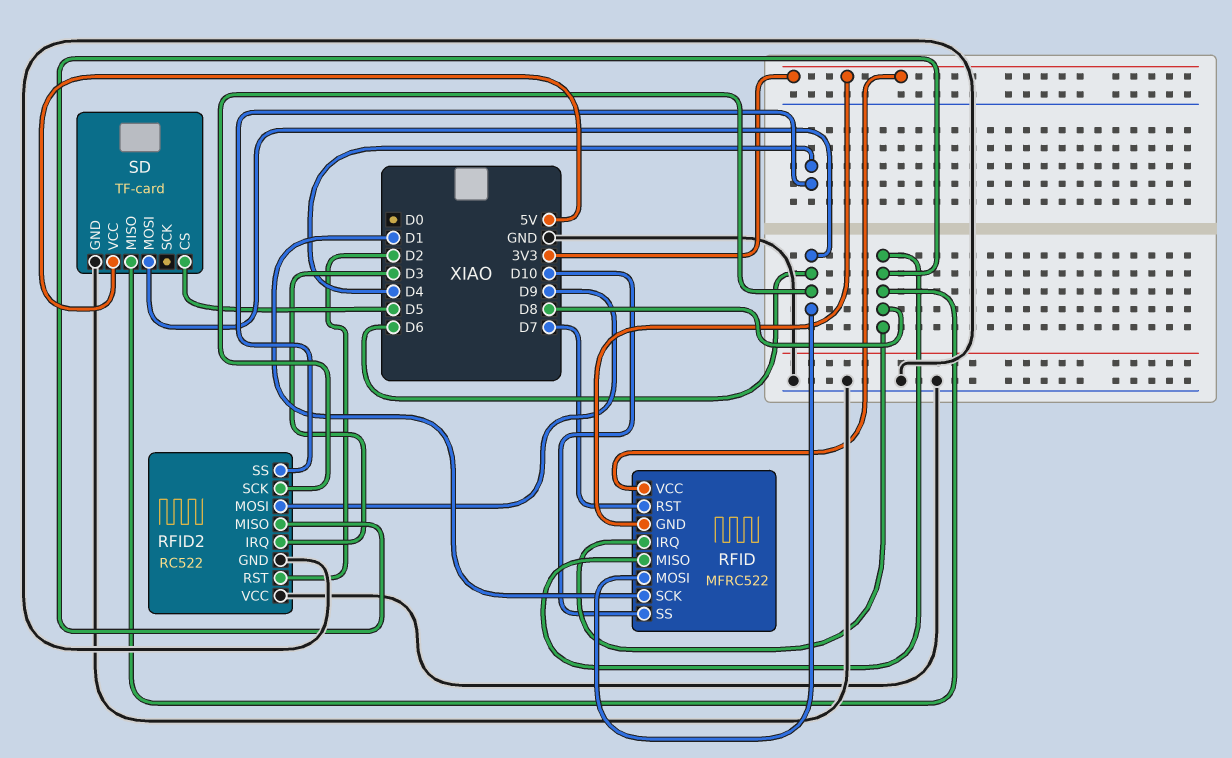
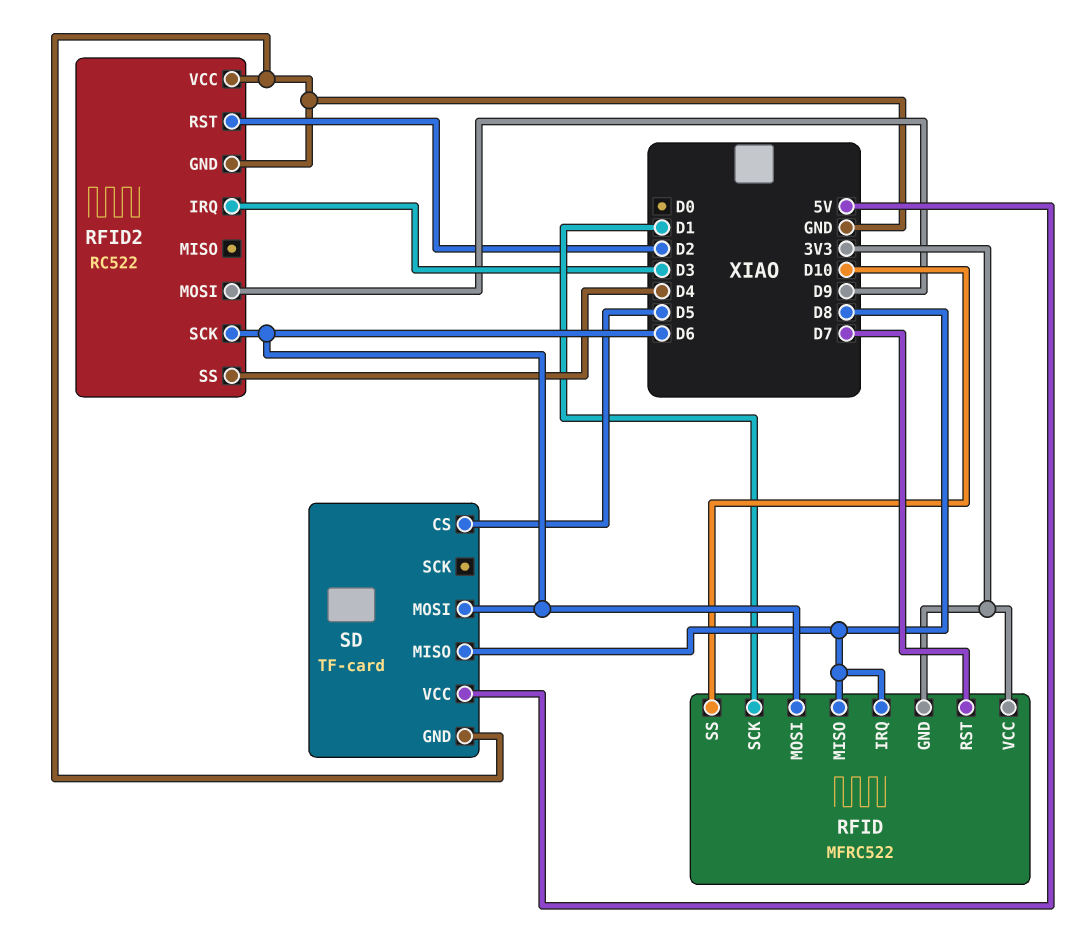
RFID2 pin MISO: D8 -> none

